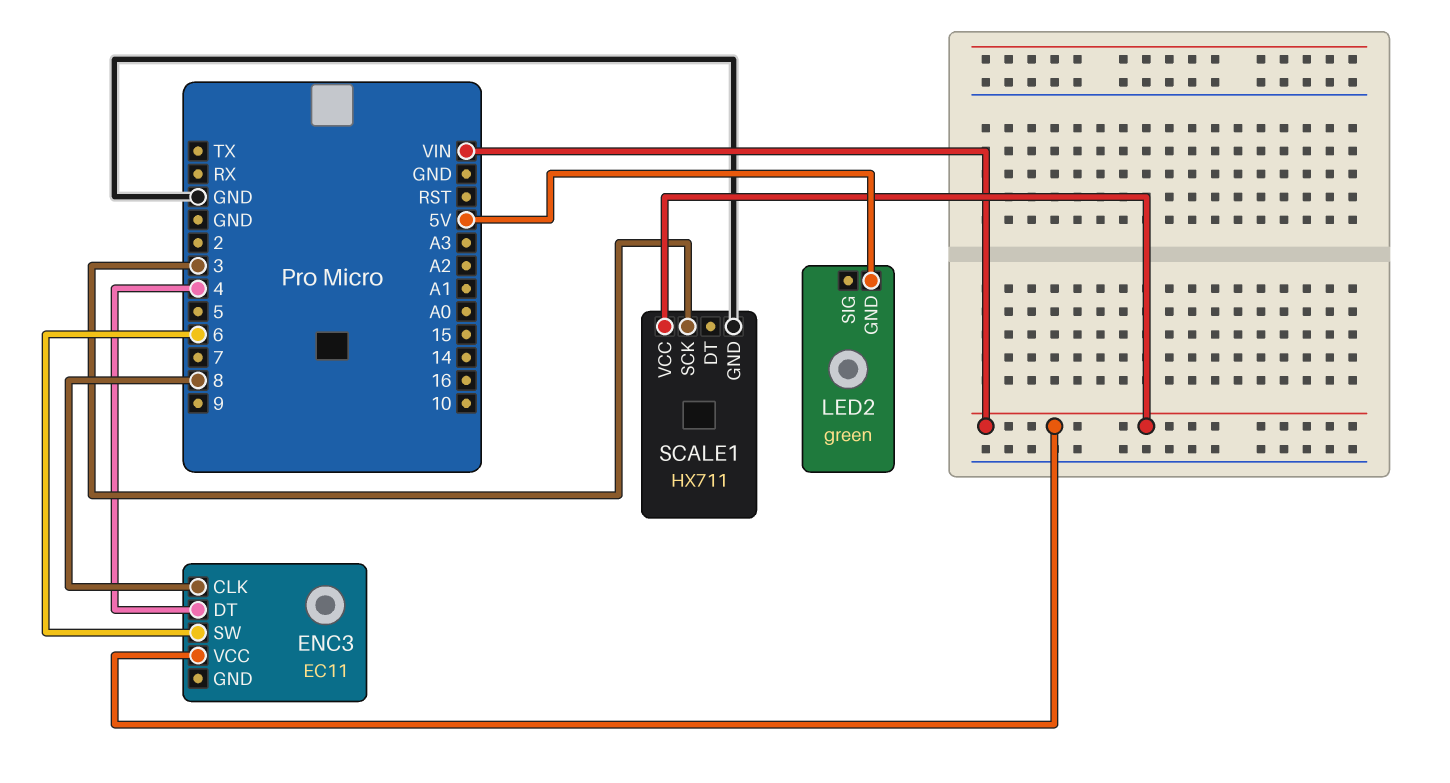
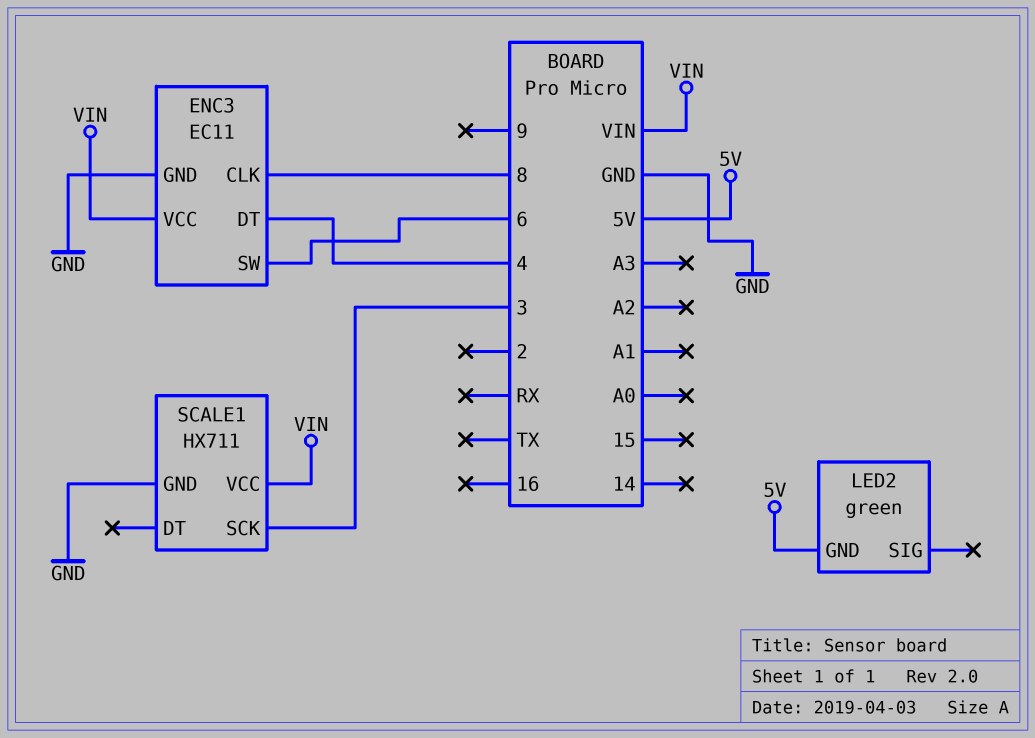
ENC3 pin GND: none -> GND

